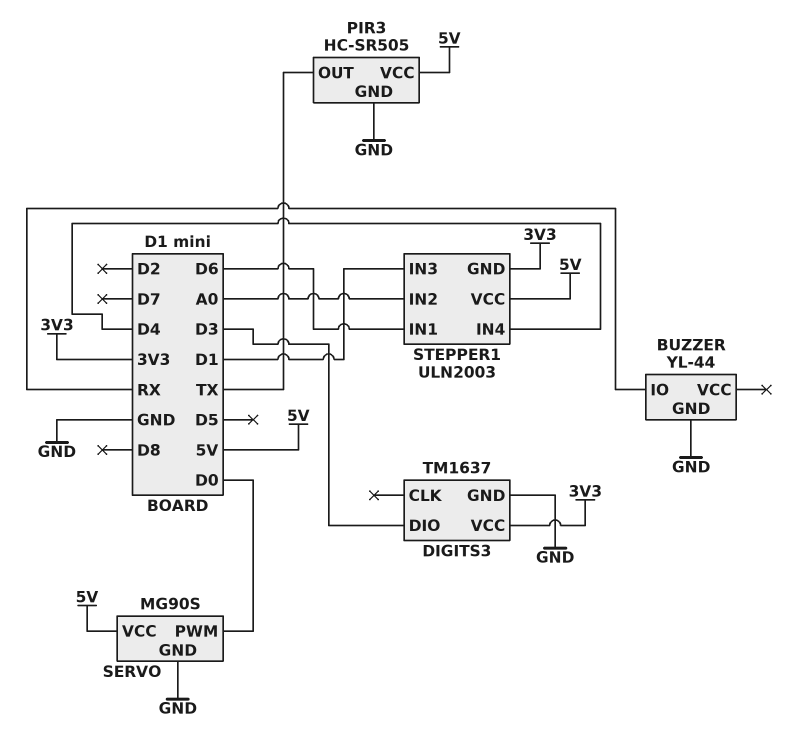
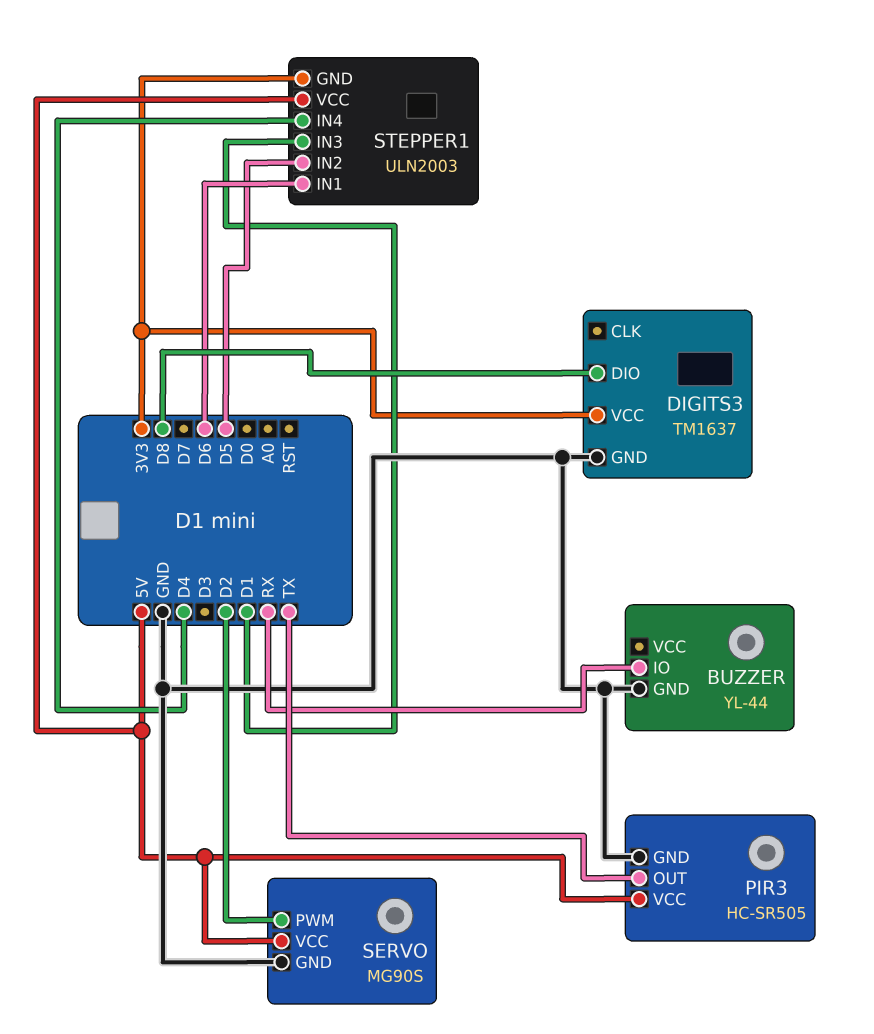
DIGITS3 pin DIO: D3 -> D8
SERVO pin PWM: D0 -> D2
STEPPER1 pin IN2: A0 -> D5

